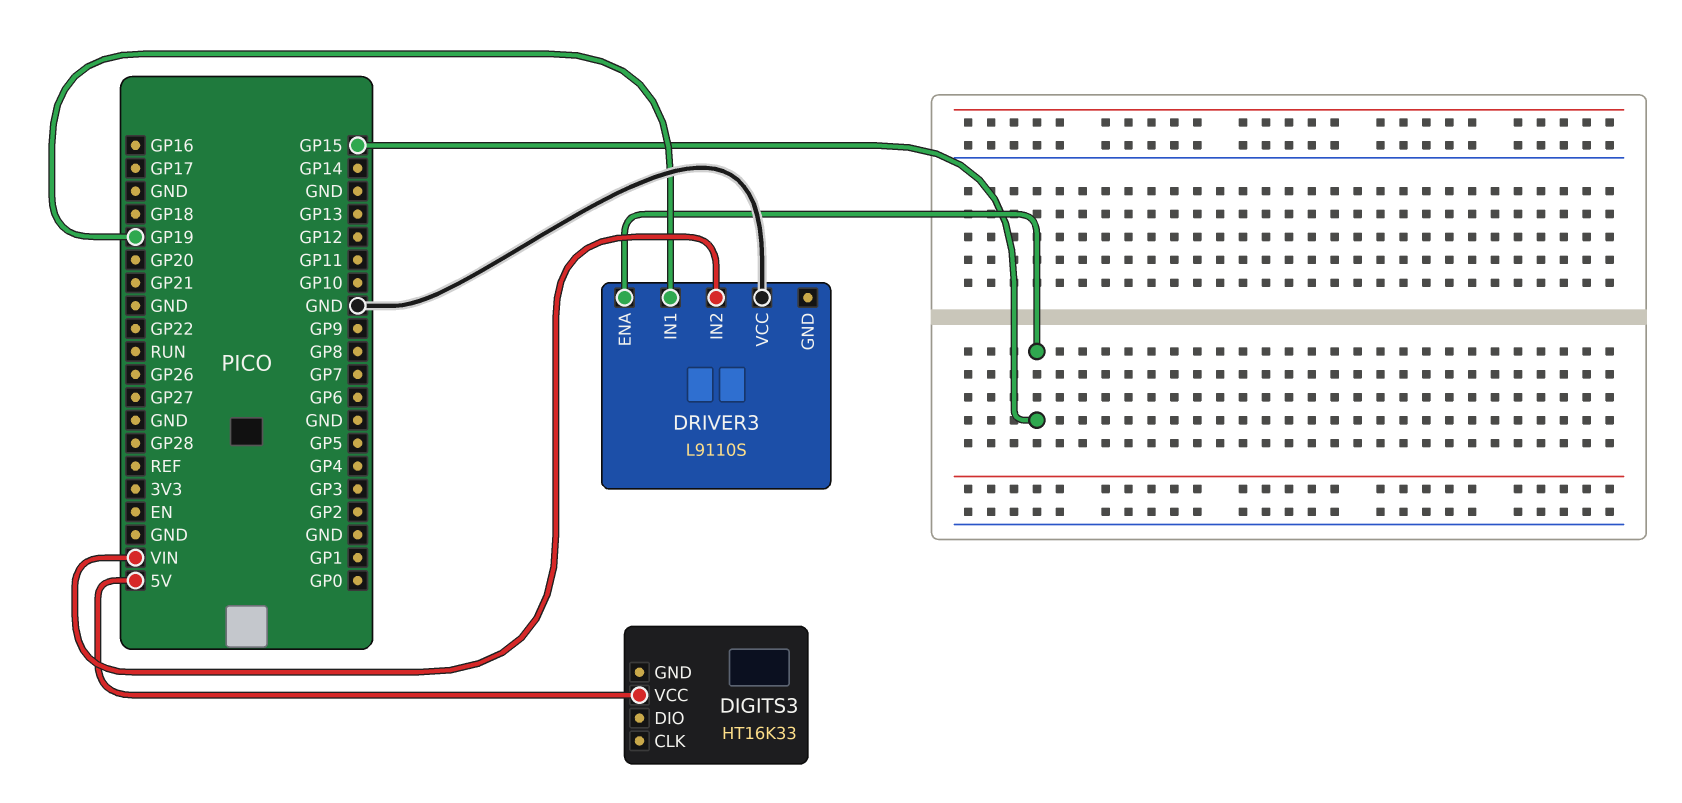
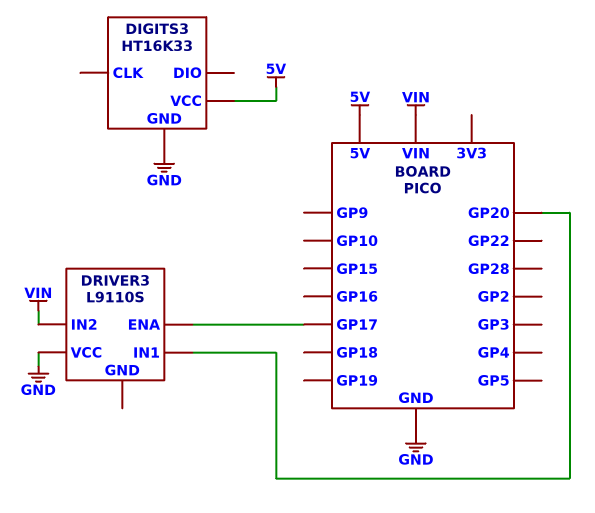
DIGITS3 pin GND: none -> GND
DRIVER3 pin ENA: GP15 -> GP17
DRIVER3 pin IN1: GP19 -> GP20

